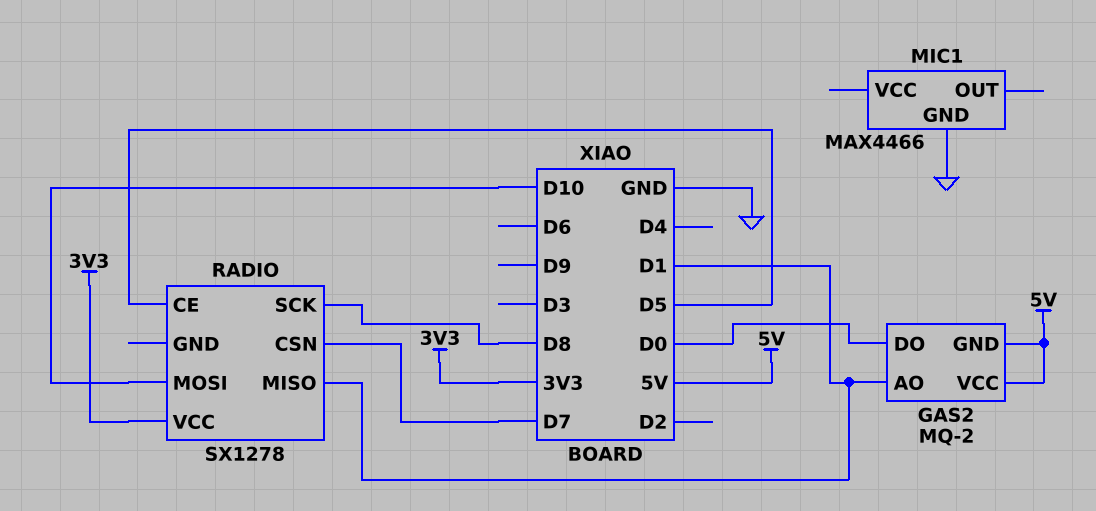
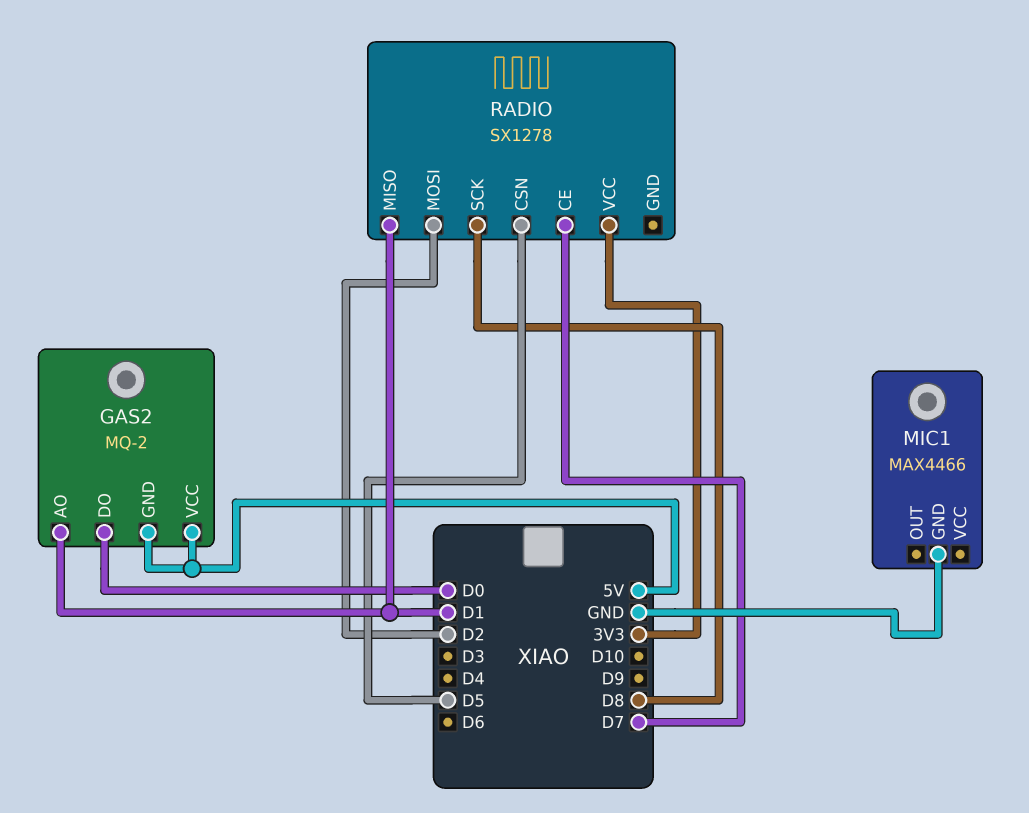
RADIO pin CE: D5 -> D7
RADIO pin CSN: D7 -> D5
RADIO pin MOSI: D10 -> D2

